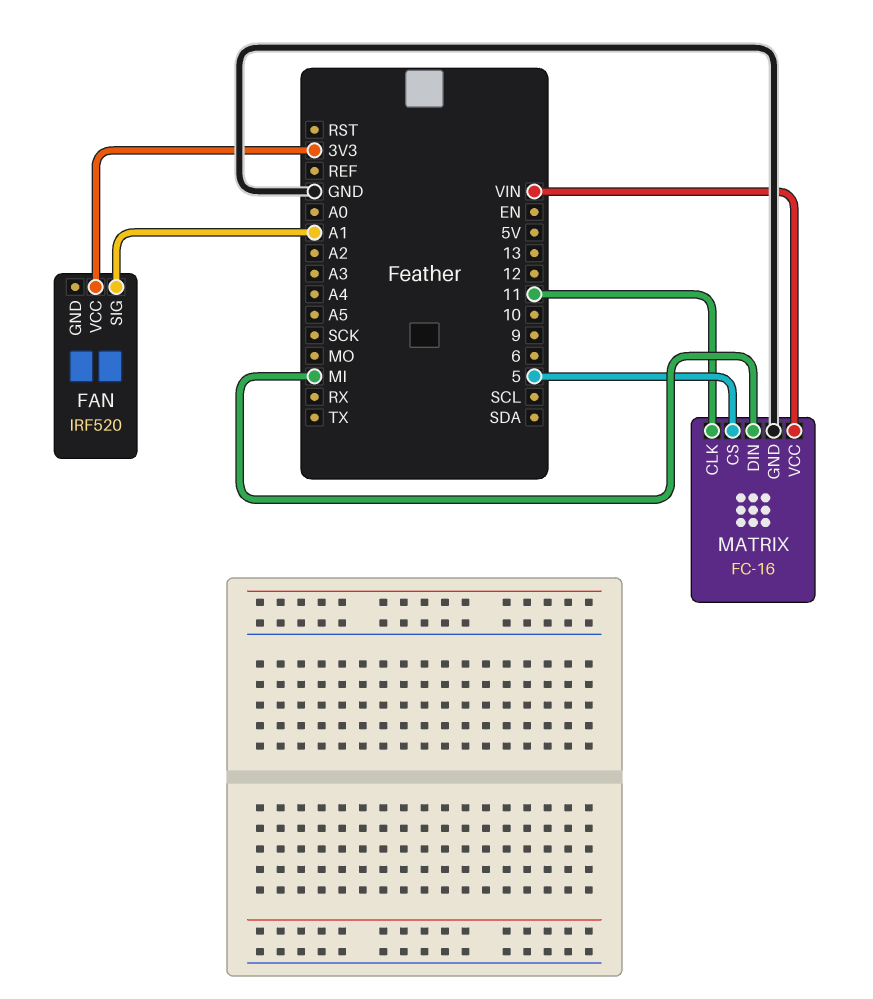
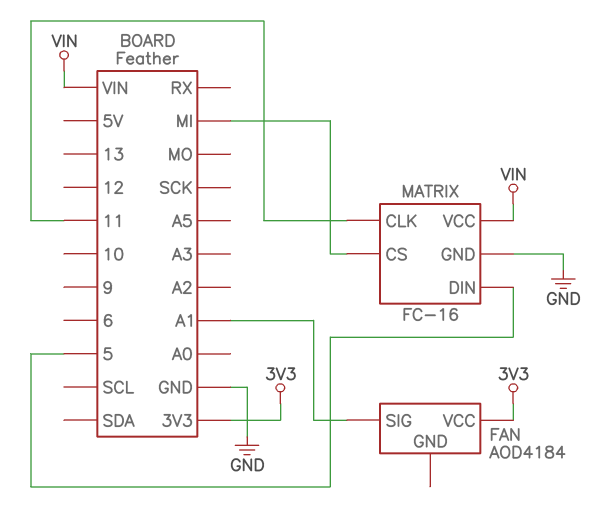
FAN: IRF520 -> AOD4184
MATRIX pin CS: 5 -> MI
MATRIX pin DIN: MI -> 5

